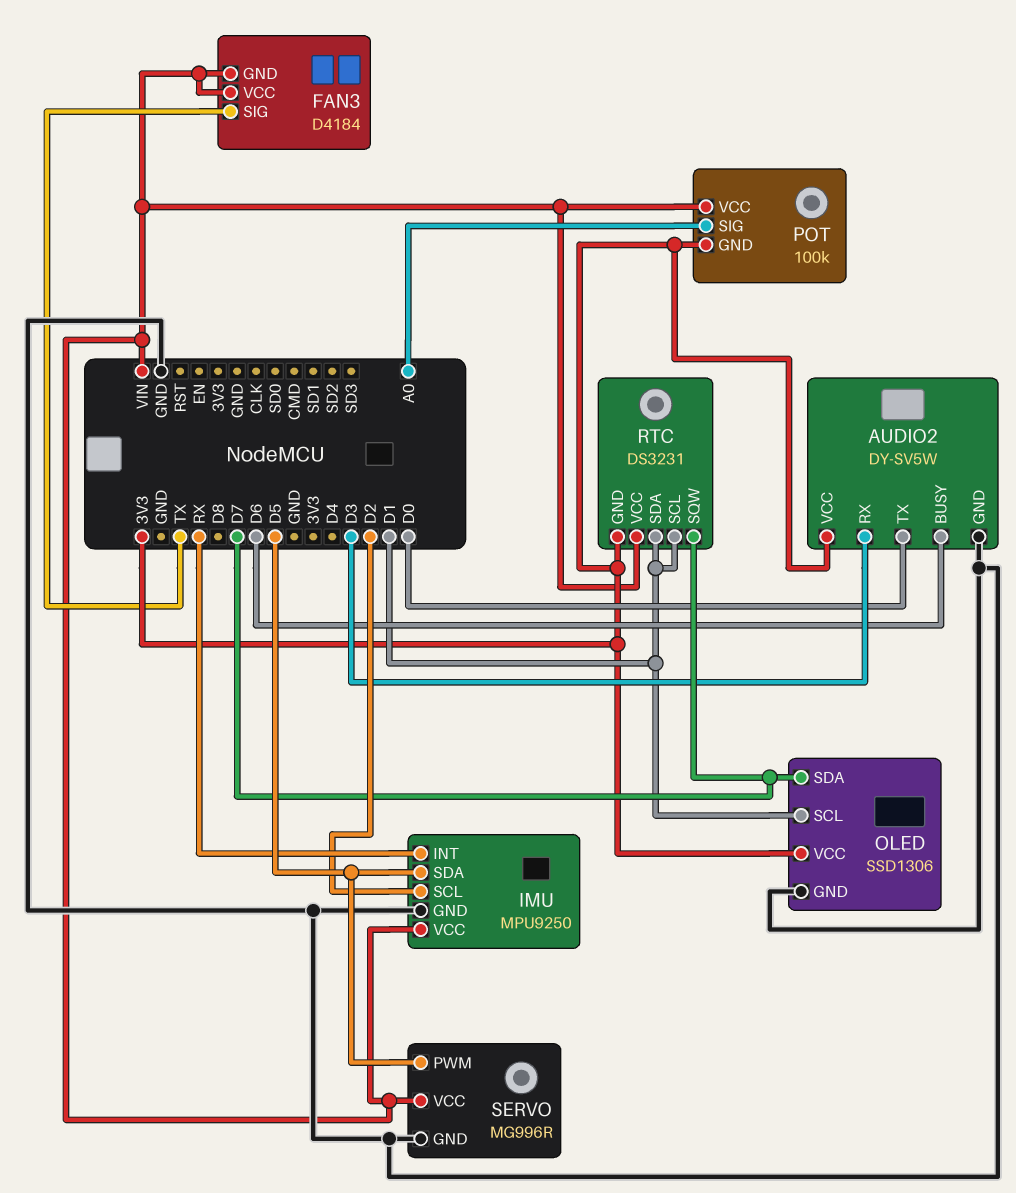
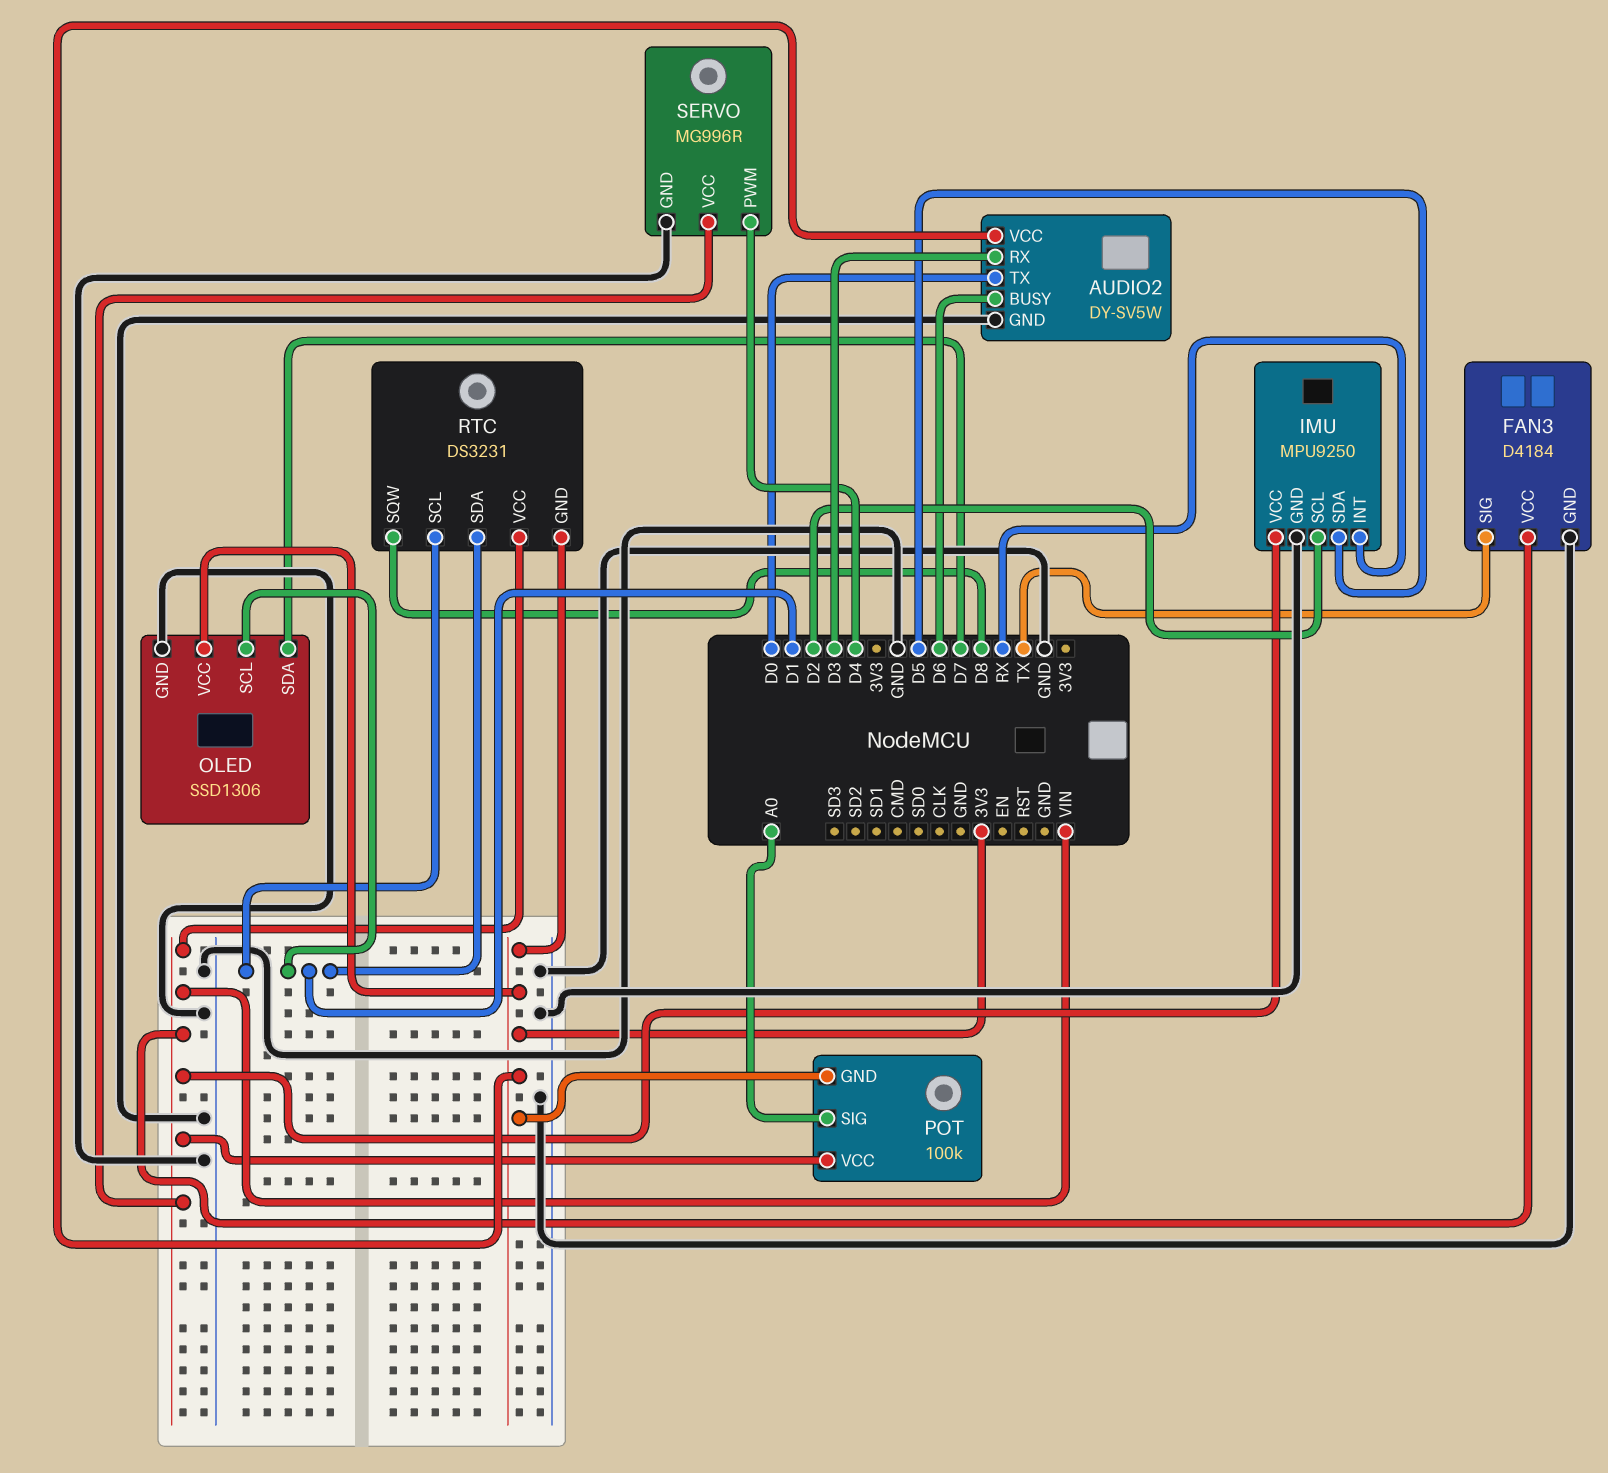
FAN3 pin GND: VIN -> GND
RTC pin SQW: D7 -> D8
SERVO pin PWM: D5 -> D4

